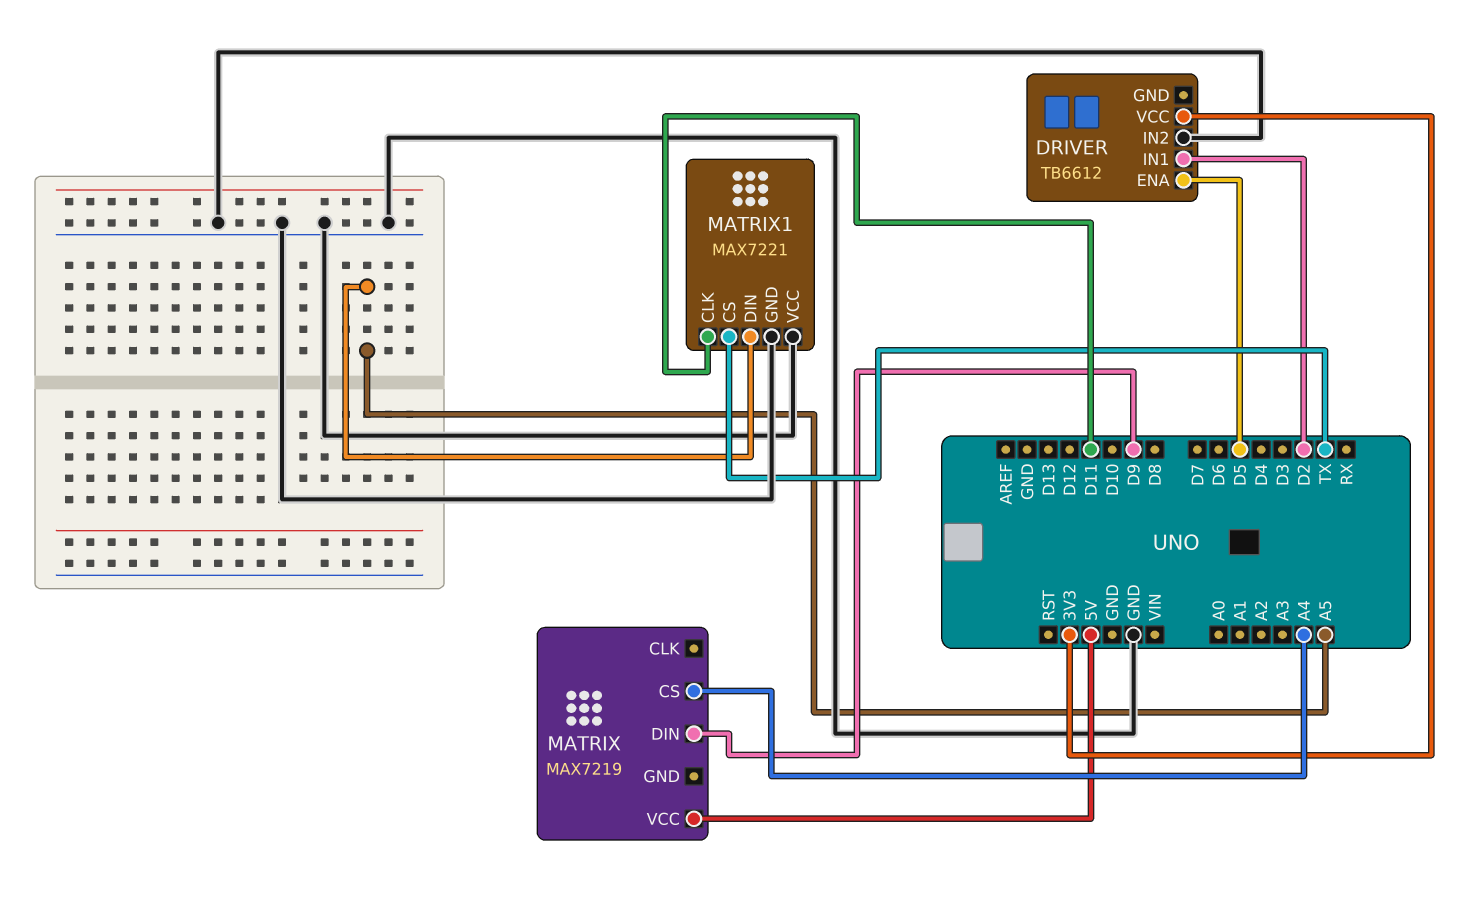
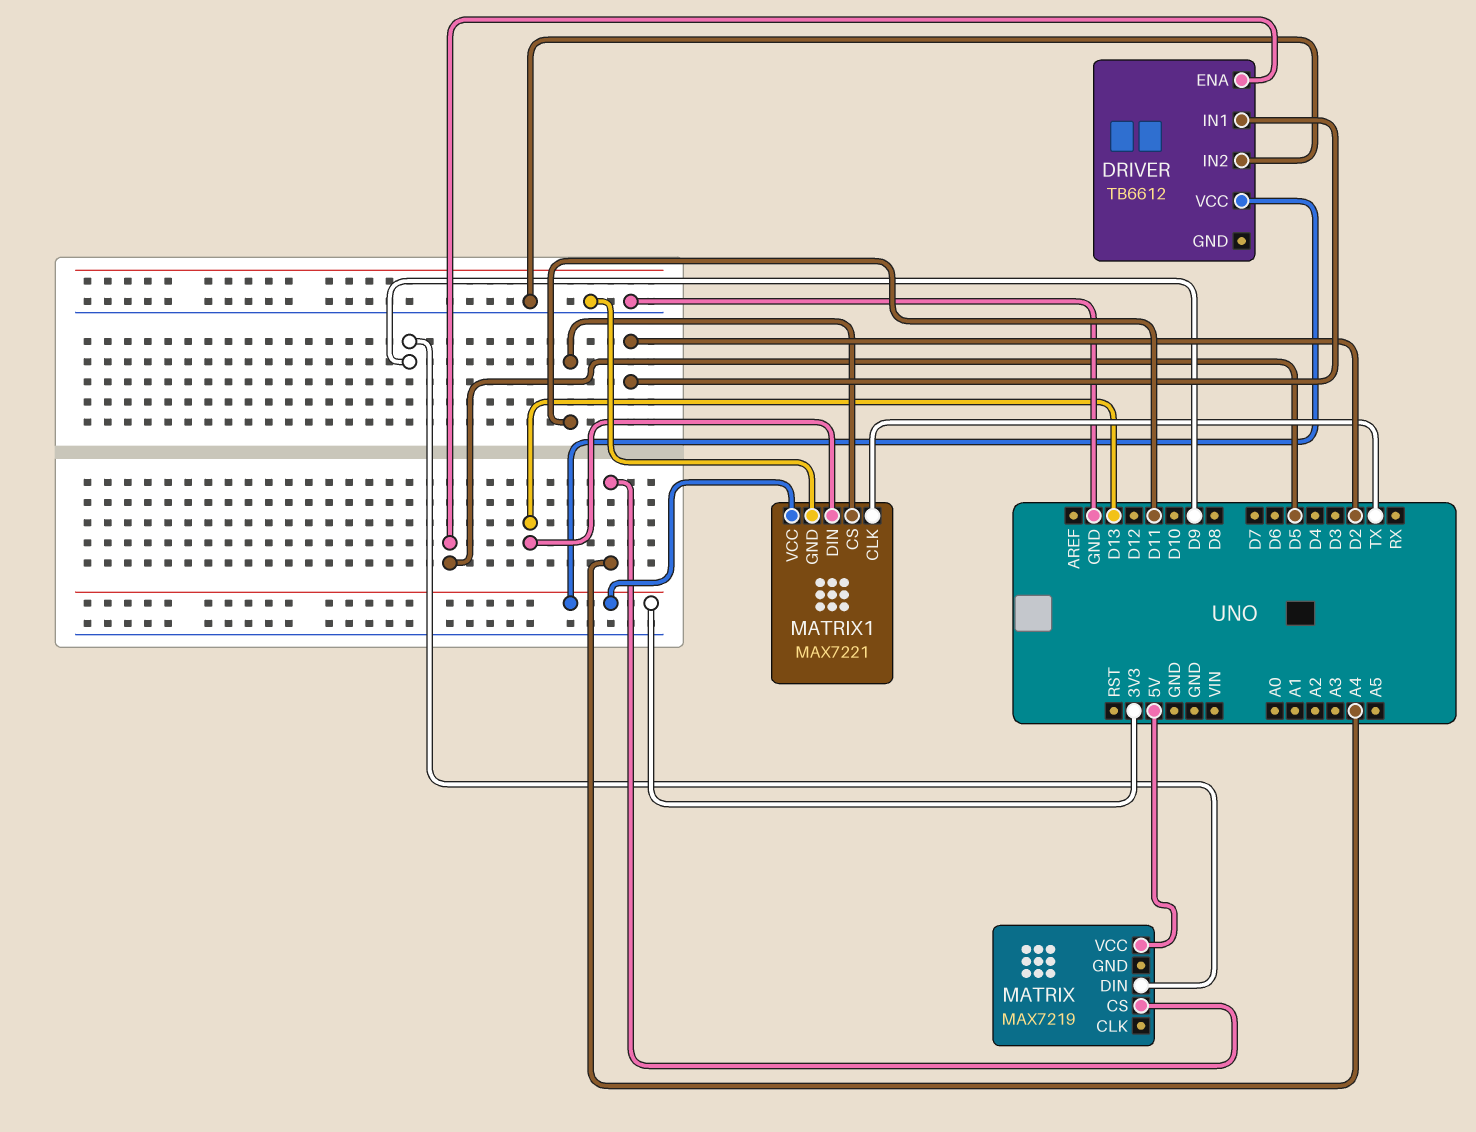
MATRIX1 pin CLK: D11 -> TX
MATRIX1 pin CS: TX -> D11
MATRIX1 pin DIN: A5 -> D13
MATRIX1 pin VCC: GND -> 3V3

